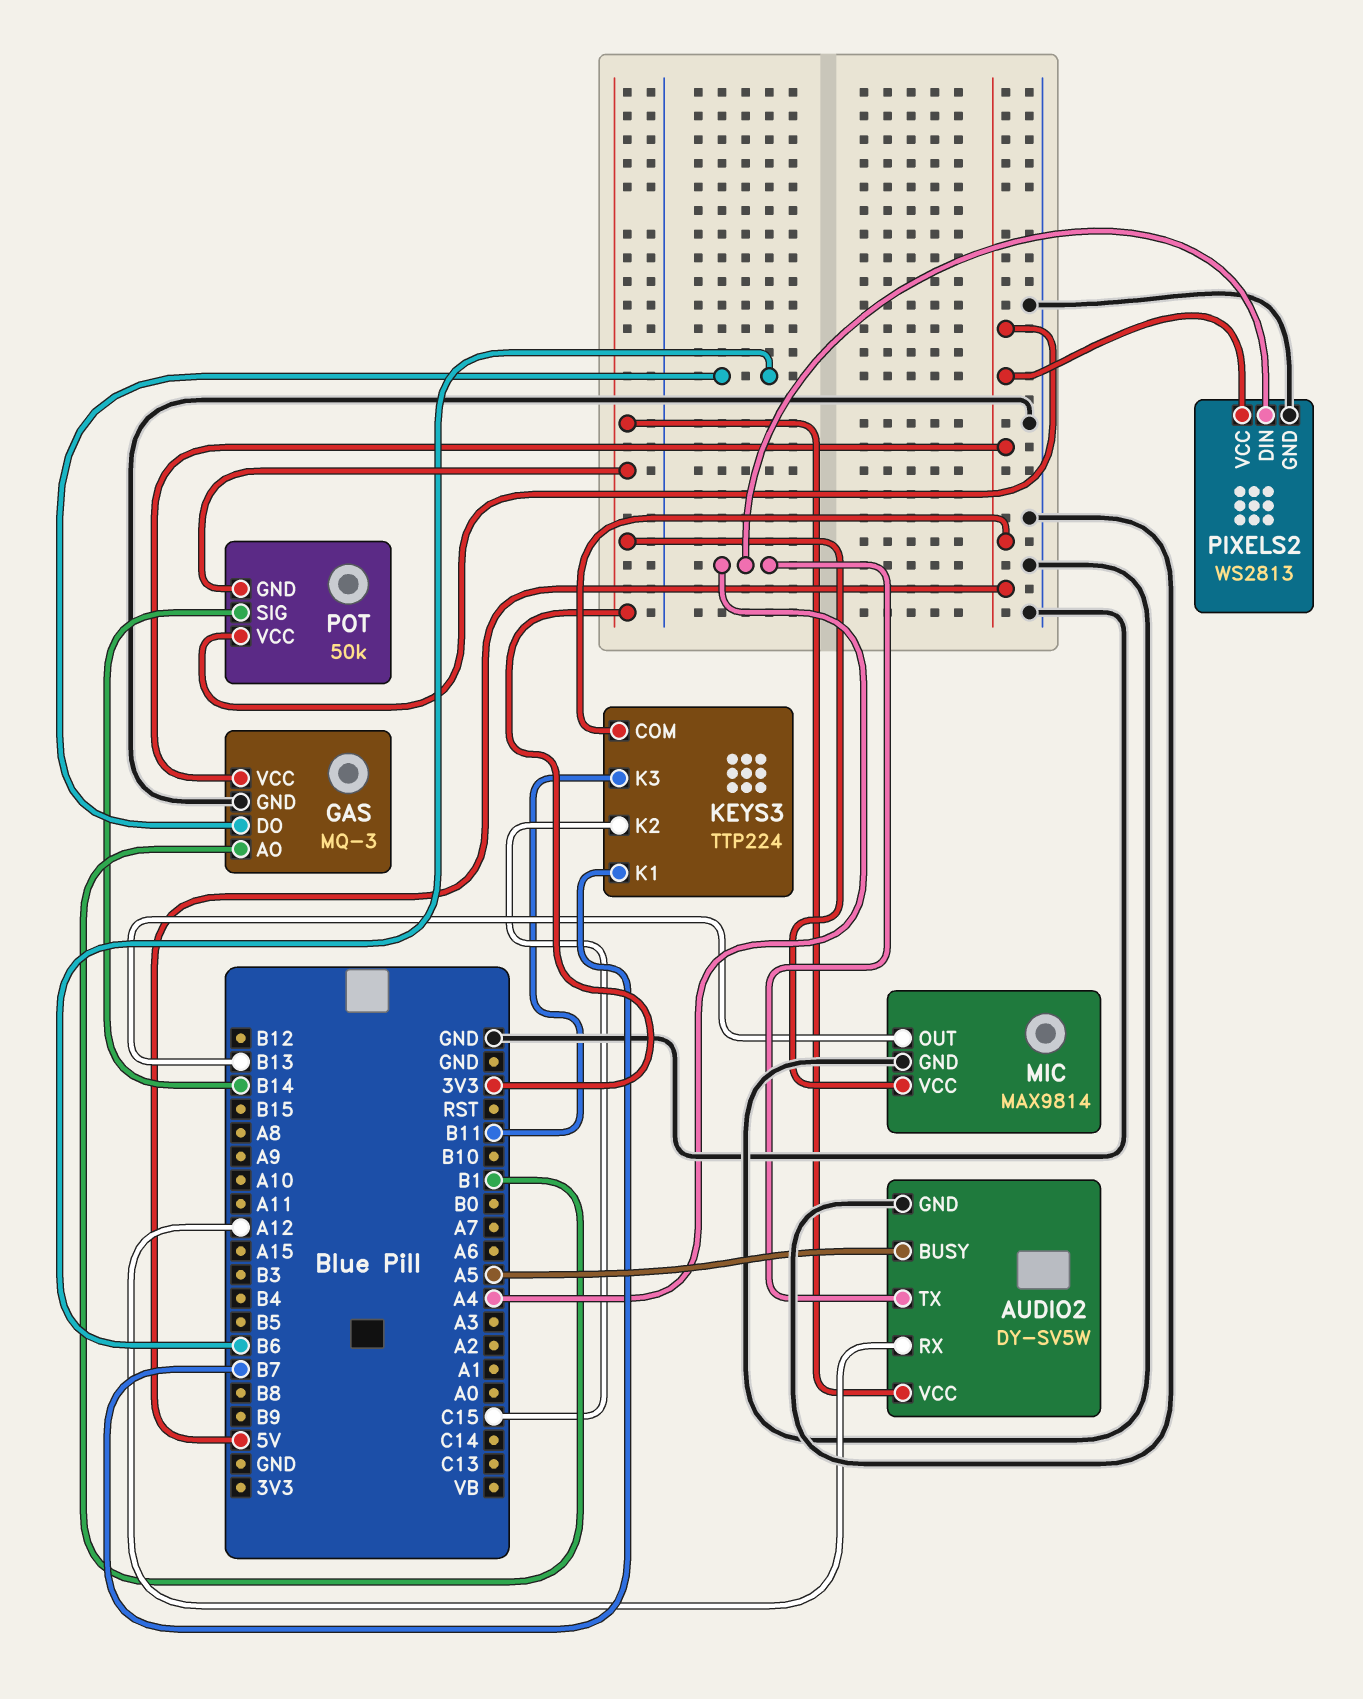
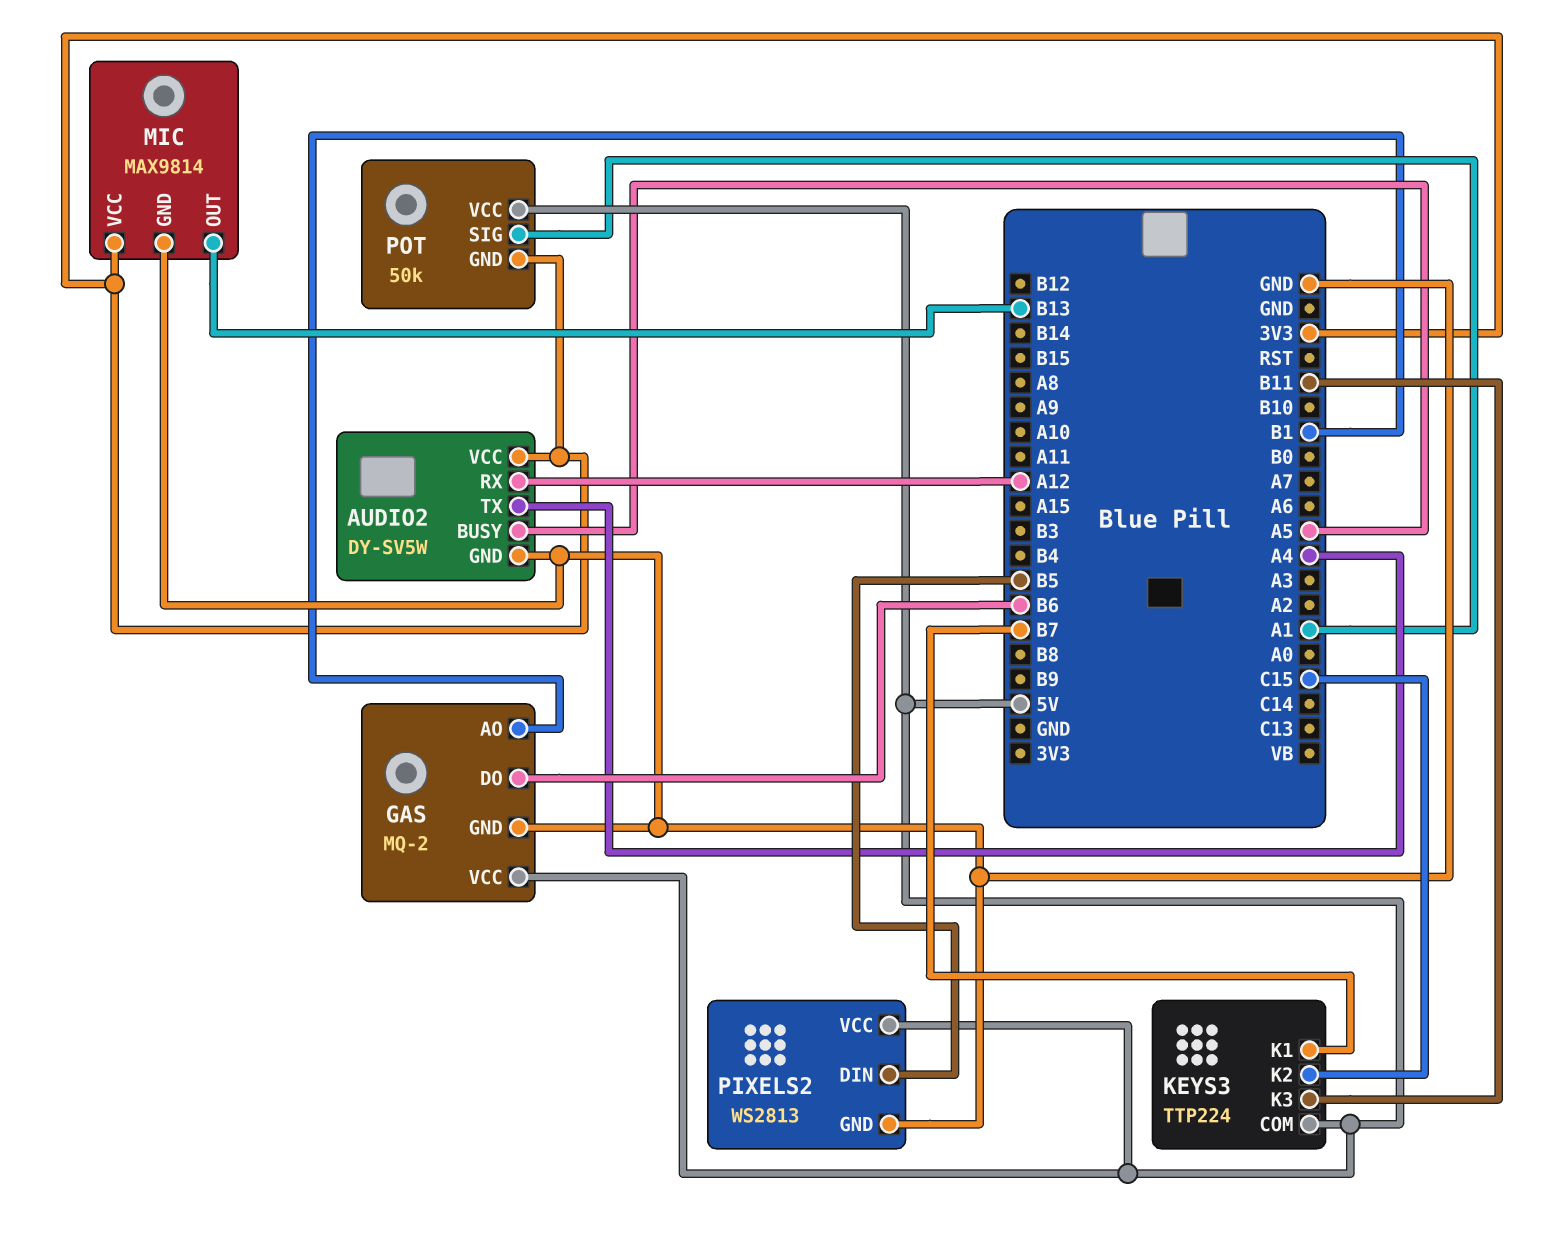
GAS: MQ-3 -> MQ-2
PIXELS2 pin DIN: A4 -> B5
POT pin SIG: B14 -> A1

